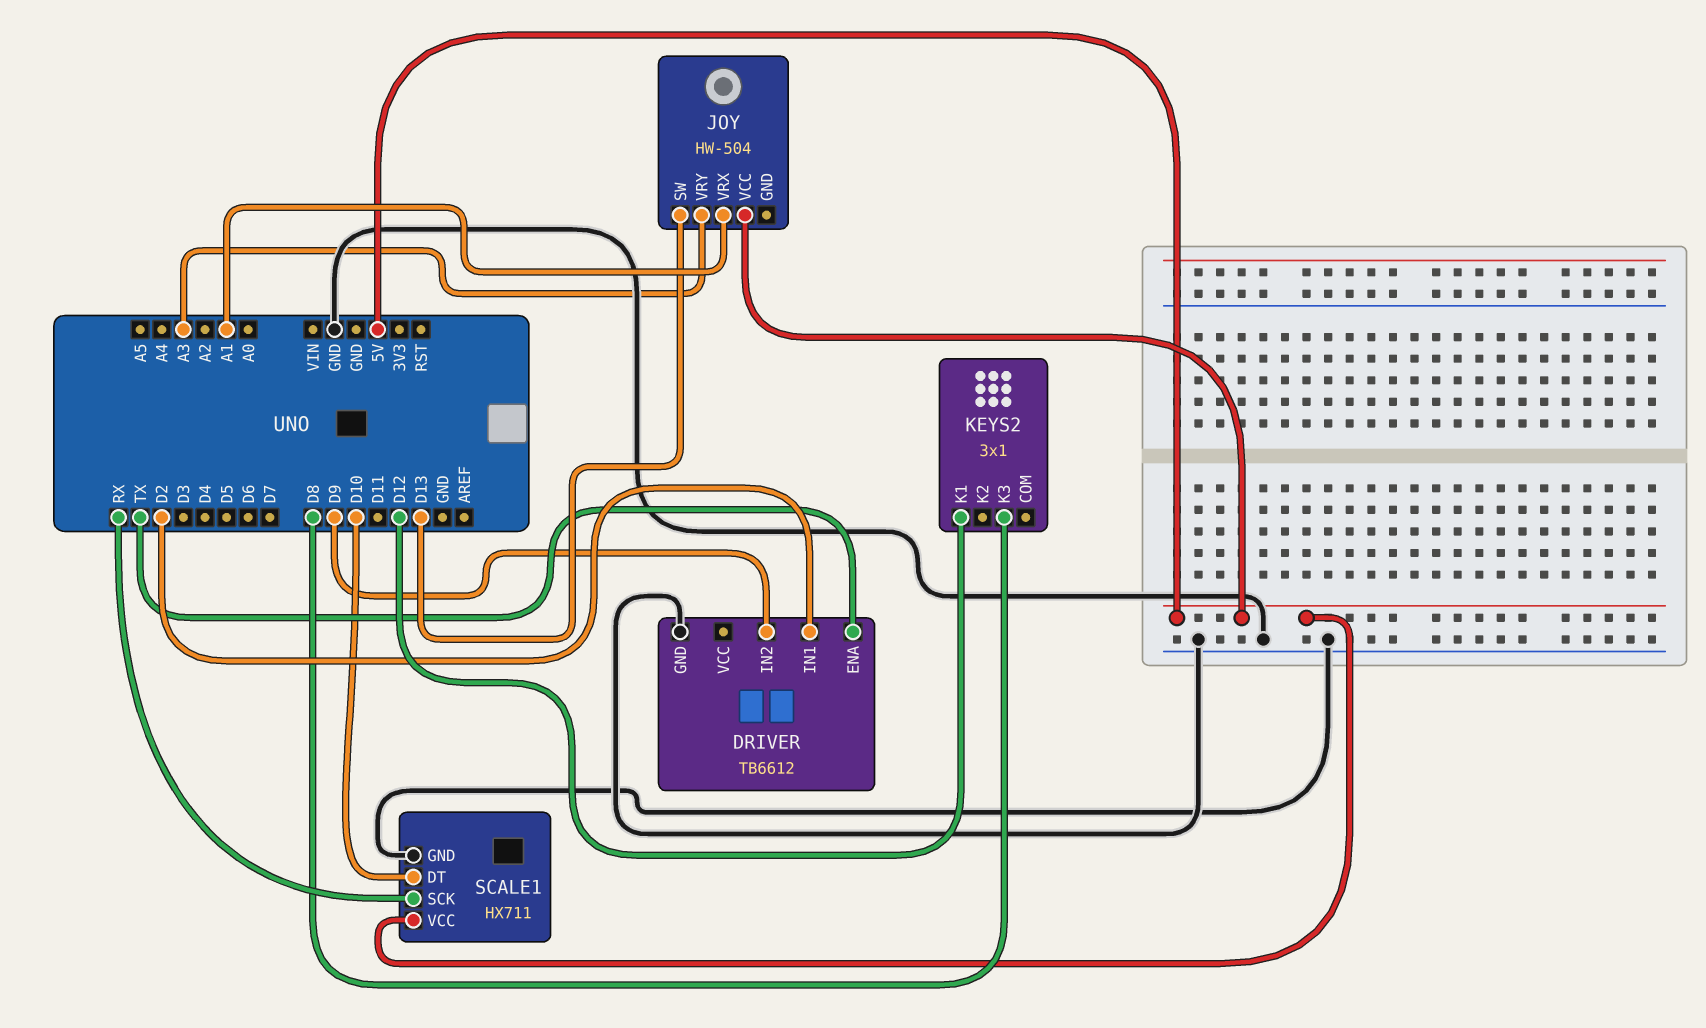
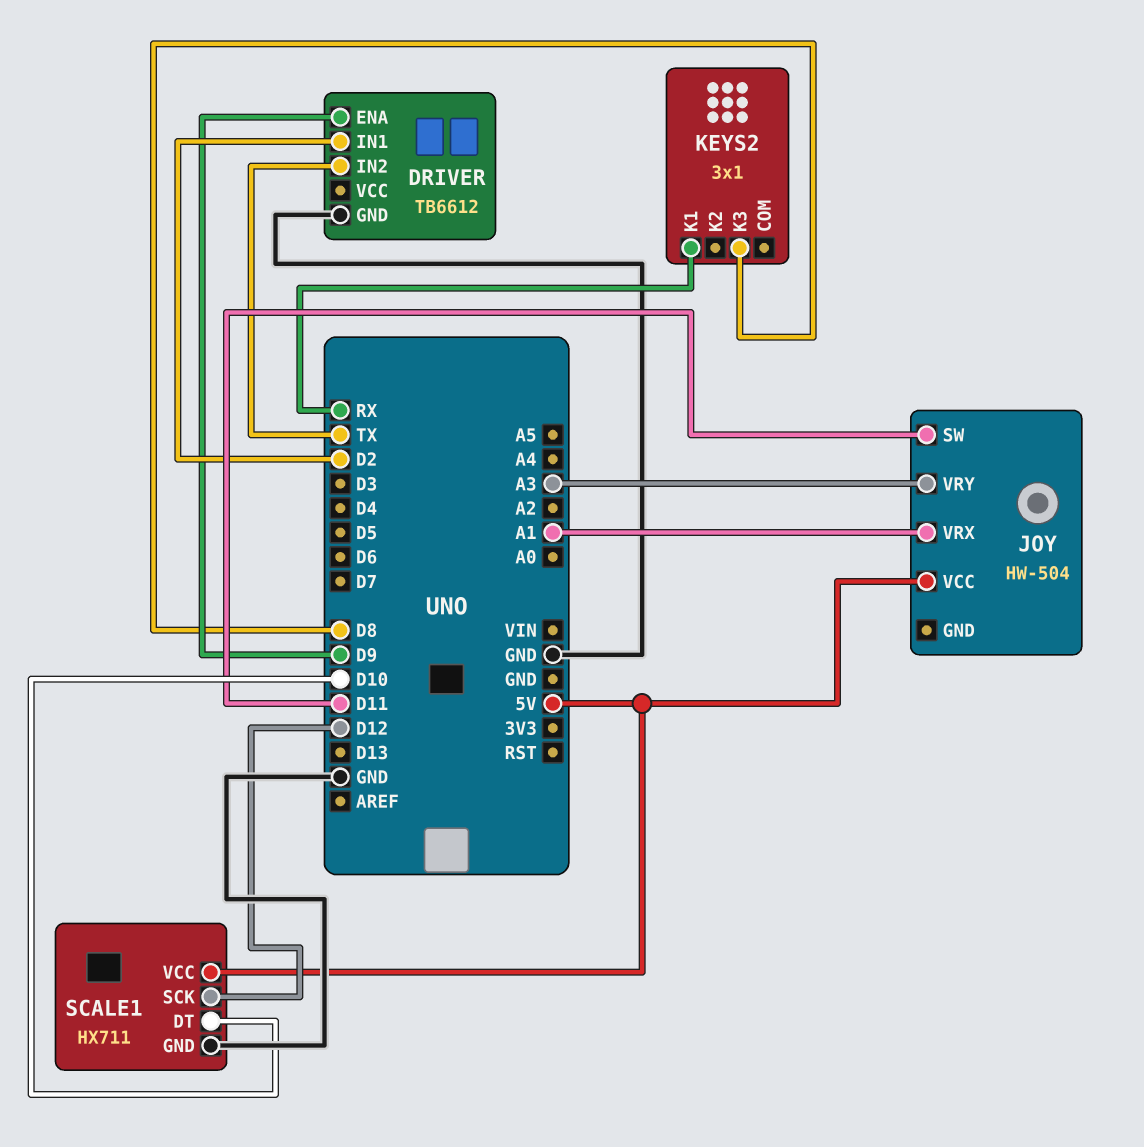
DRIVER pin ENA: TX -> D9
DRIVER pin IN2: D9 -> TX
JOY pin SW: D13 -> D11
KEYS2 pin K1: D12 -> RX
SCALE1 pin SCK: RX -> D12

